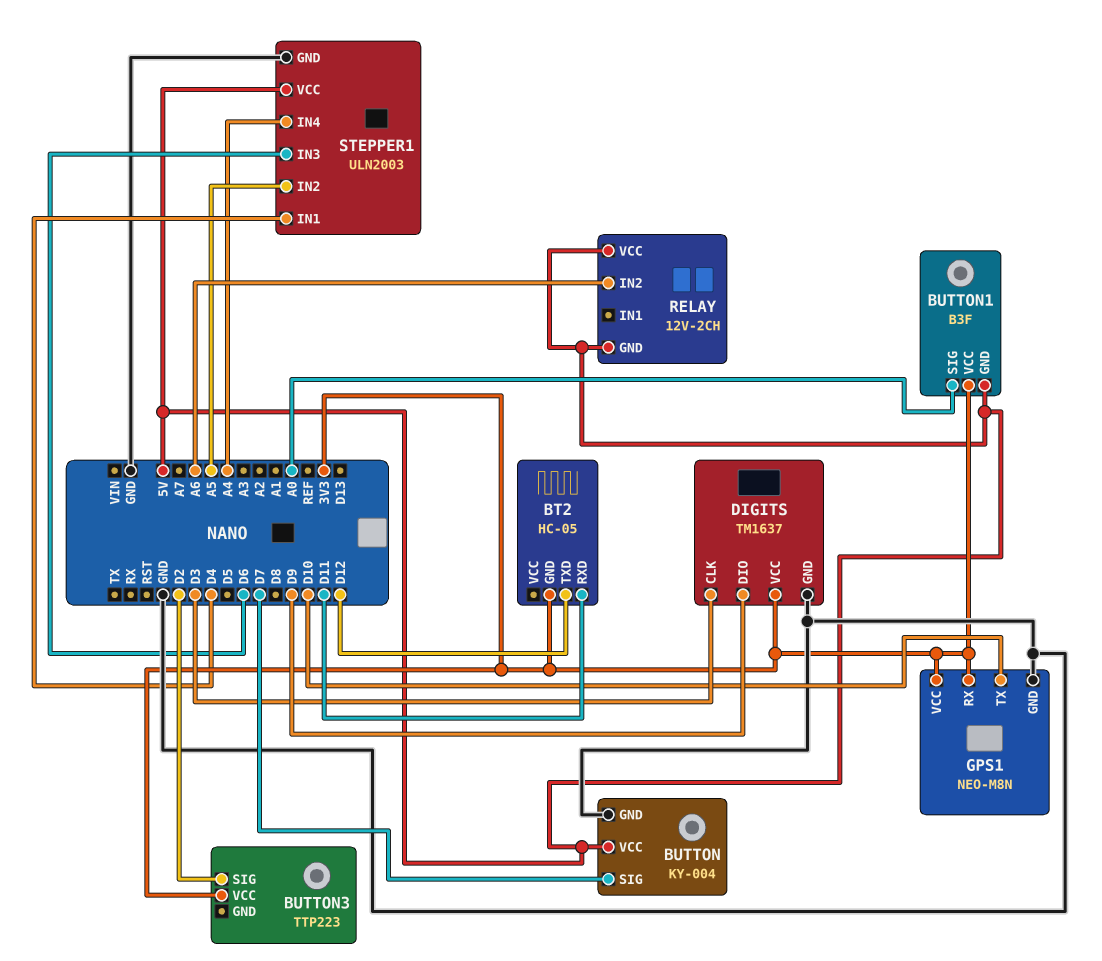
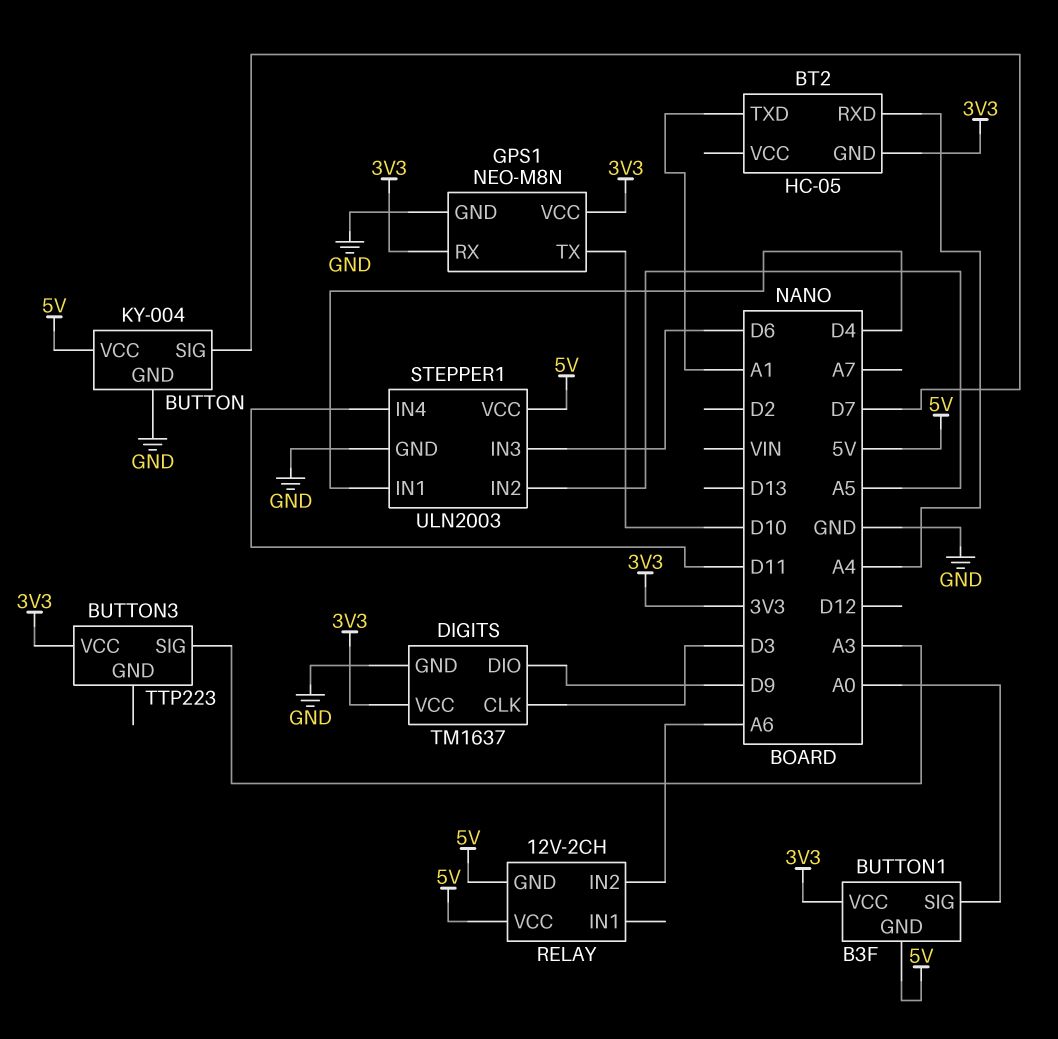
BT2 pin RXD: D11 -> A4
BT2 pin TXD: D12 -> A1
BUTTON3 pin SIG: D2 -> A3
STEPPER1 pin IN4: A4 -> D11

